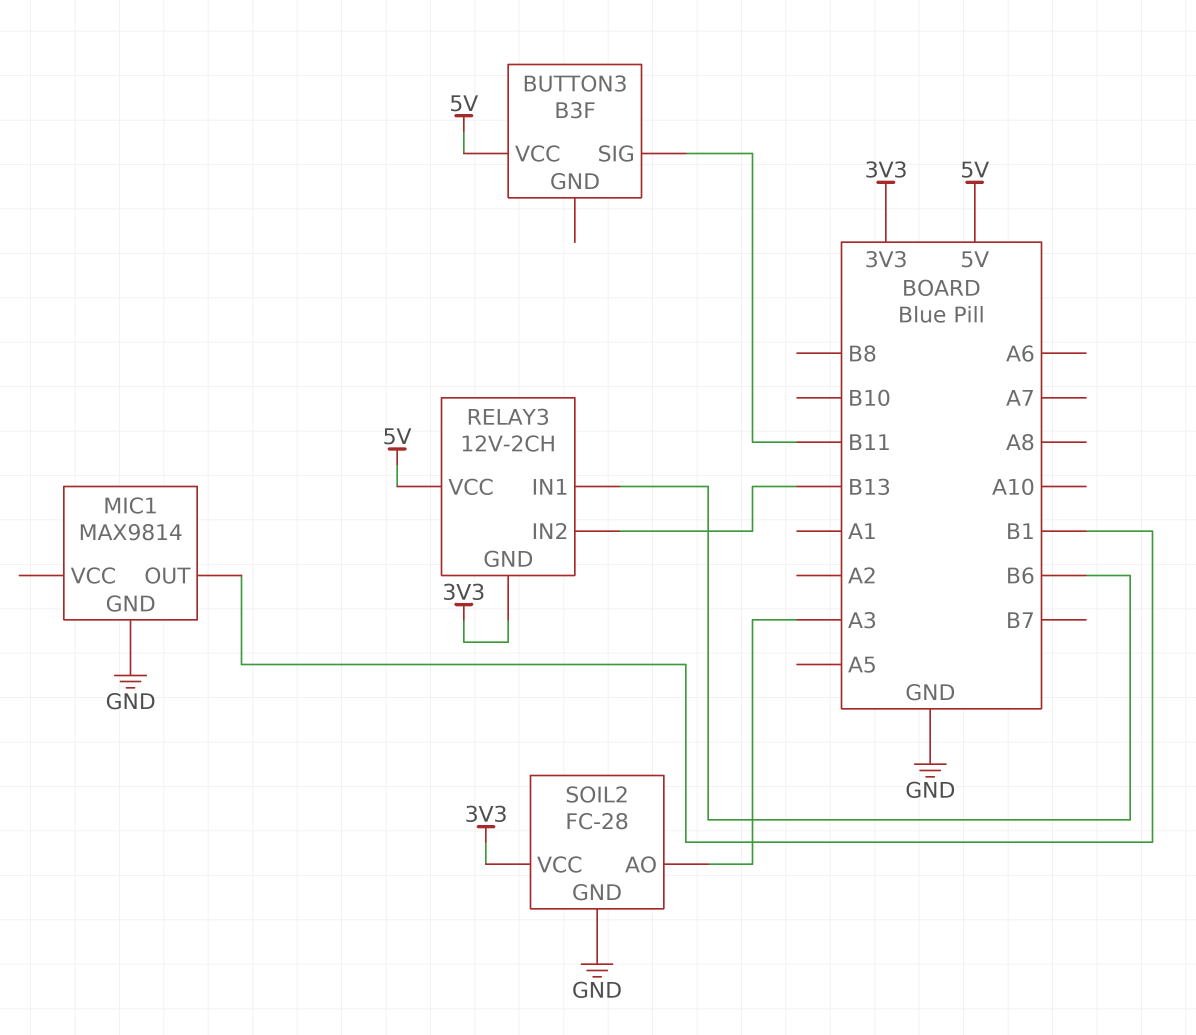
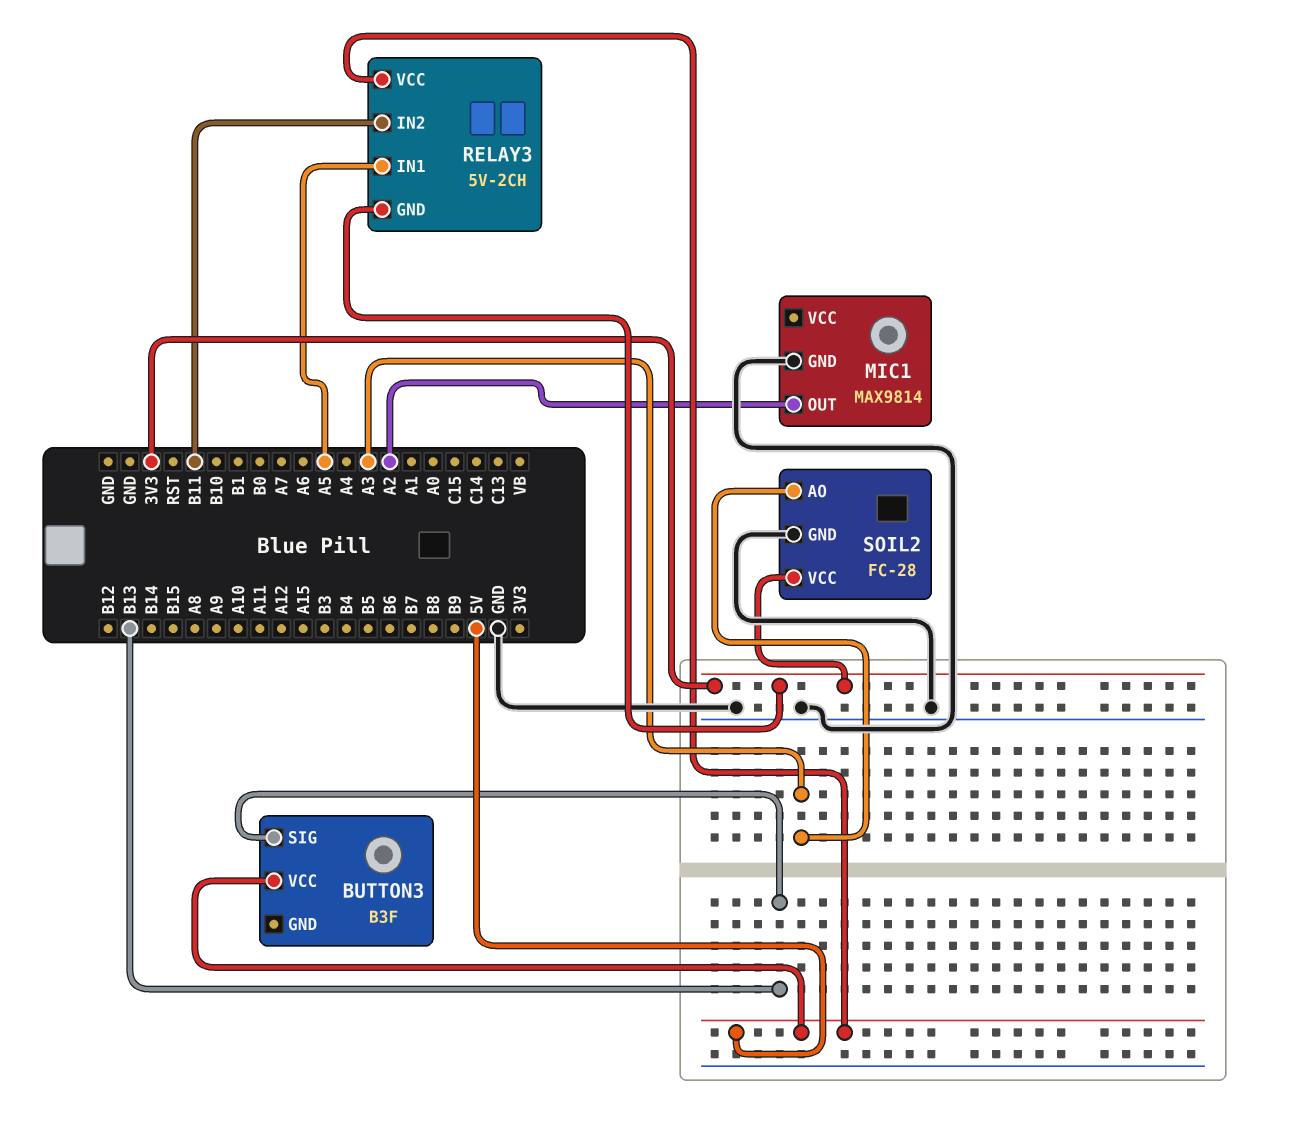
BUTTON3 pin SIG: B11 -> B13
MIC1 pin OUT: B1 -> A2
RELAY3: 12V-2CH -> 5V-2CH
RELAY3 pin IN1: B6 -> A5
RELAY3 pin IN2: B13 -> B11

